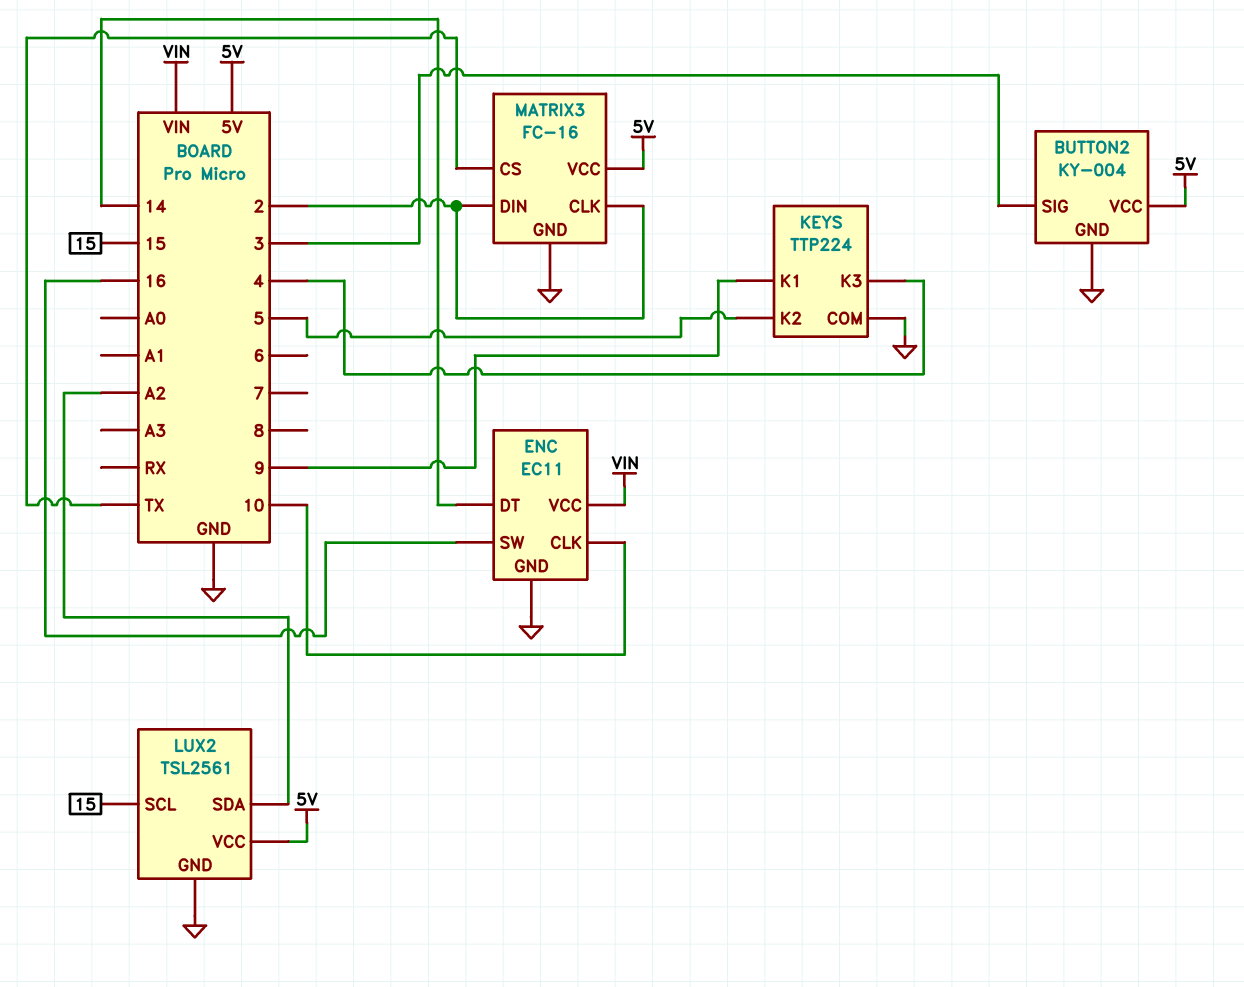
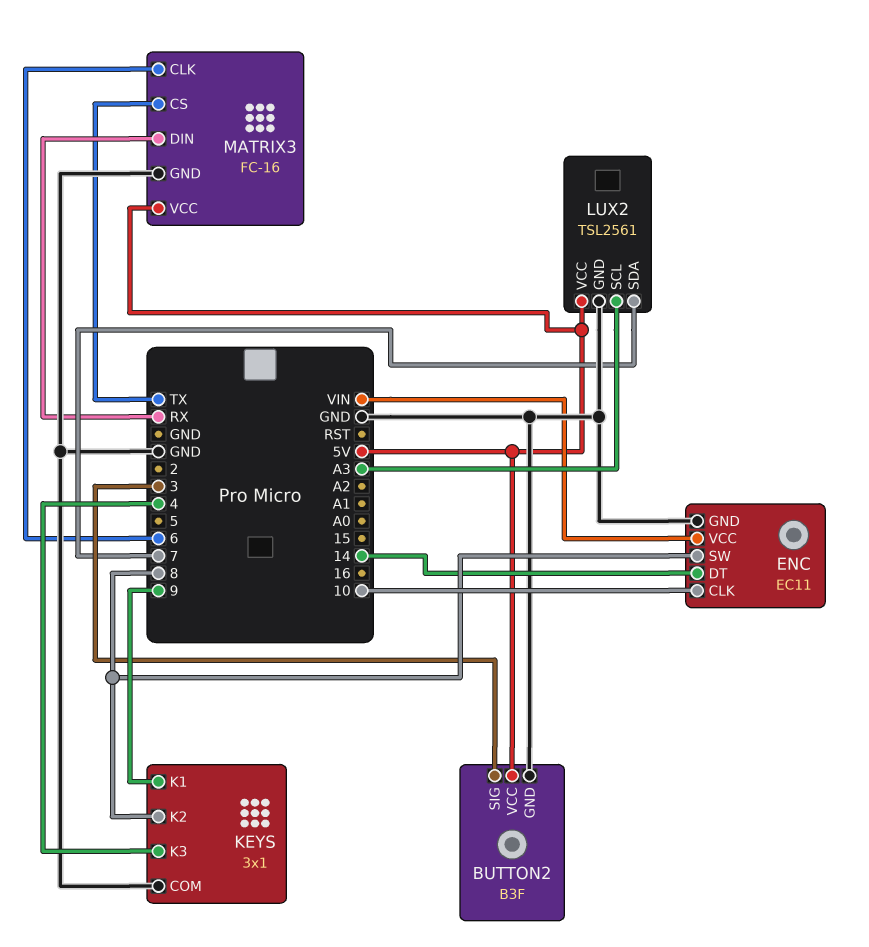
BUTTON2: KY-004 -> B3F
ENC pin SW: 16 -> 8
KEYS: TTP224 -> 3x1
KEYS pin K2: 5 -> 8
LUX2 pin SCL: 15 -> A3
LUX2 pin SDA: A2 -> 7
MATRIX3 pin CLK: 2 -> 6
MATRIX3 pin DIN: 2 -> RX

